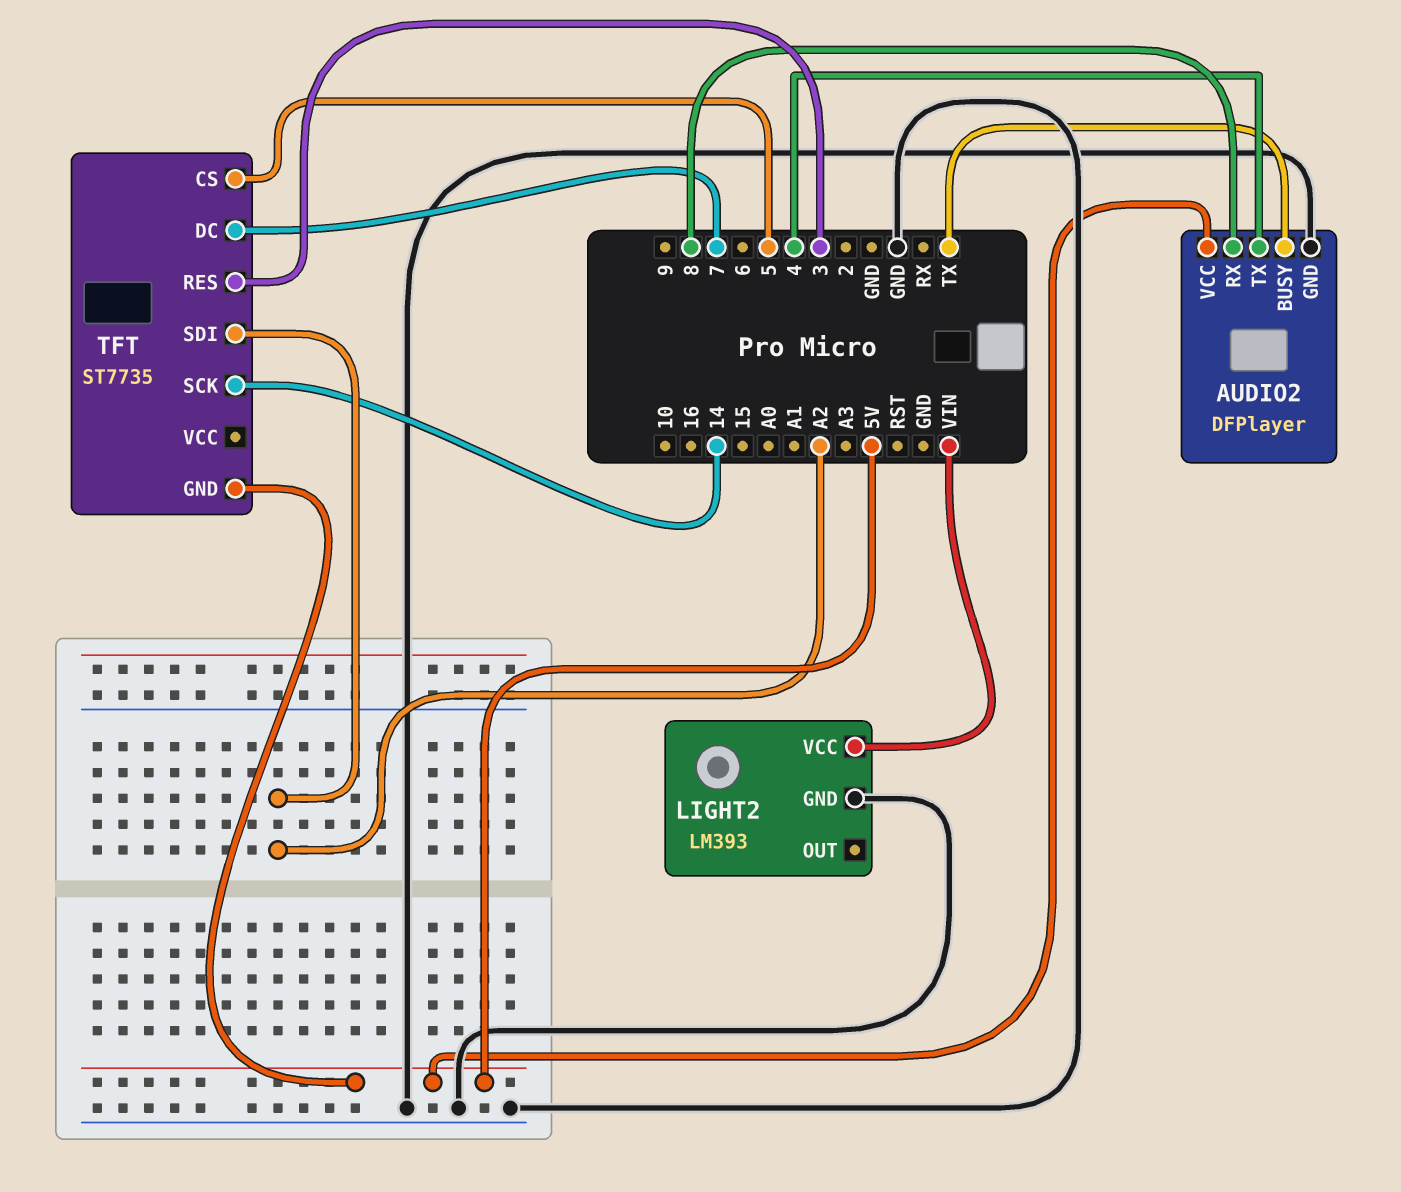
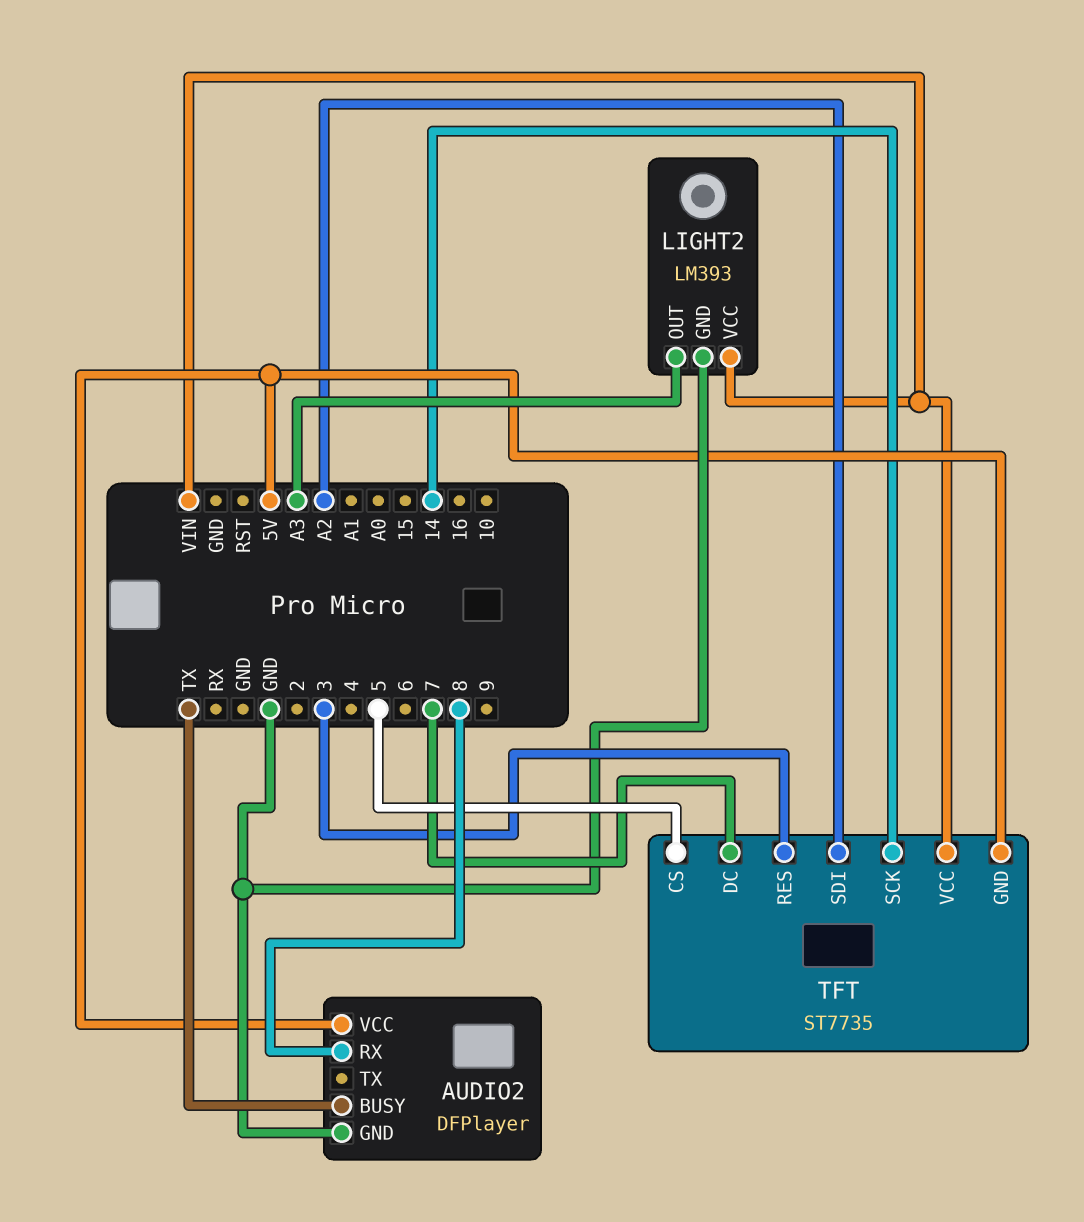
AUDIO2 pin TX: 4 -> none
LIGHT2 pin OUT: none -> A3
TFT pin VCC: none -> VIN

